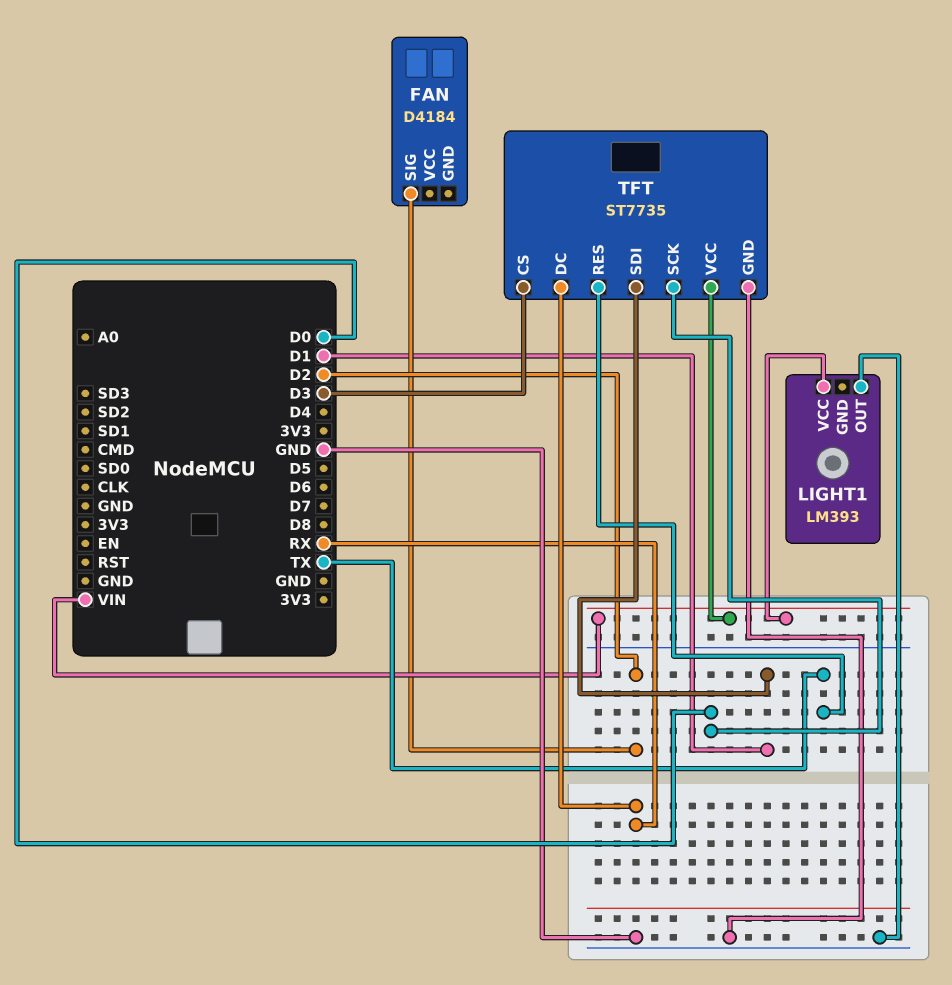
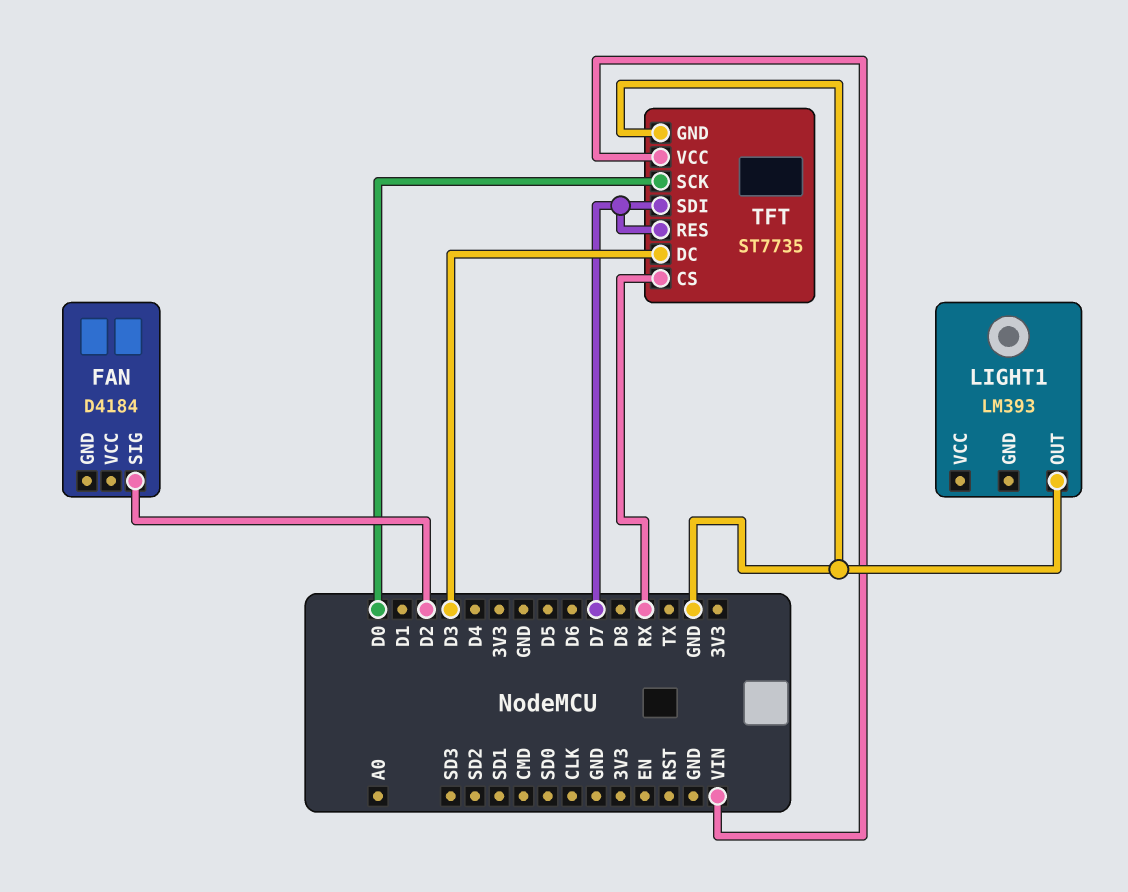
LIGHT1 pin VCC: VIN -> none
TFT pin CS: D3 -> RX
TFT pin DC: RX -> D3
TFT pin RES: TX -> D7
TFT pin SDI: D1 -> D7

